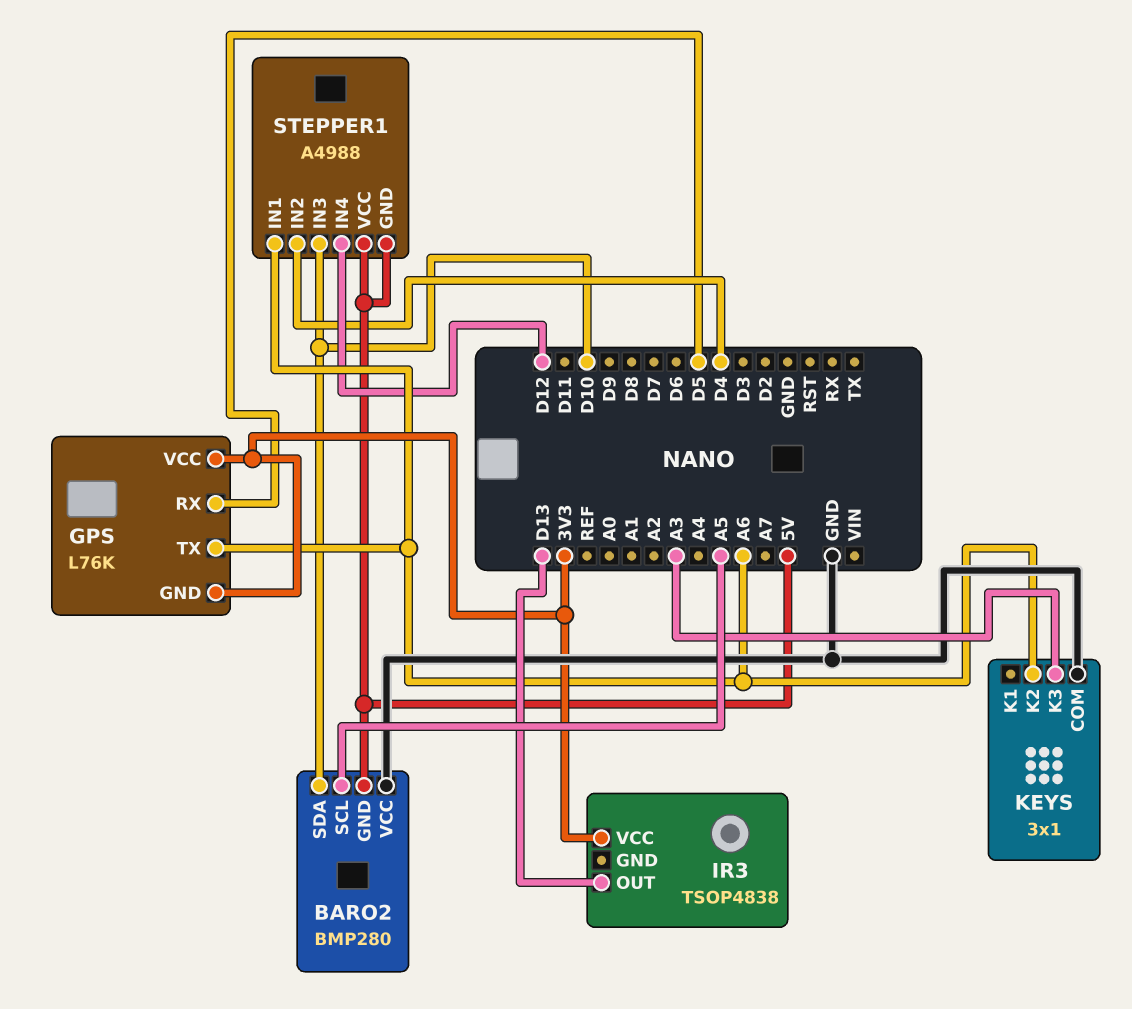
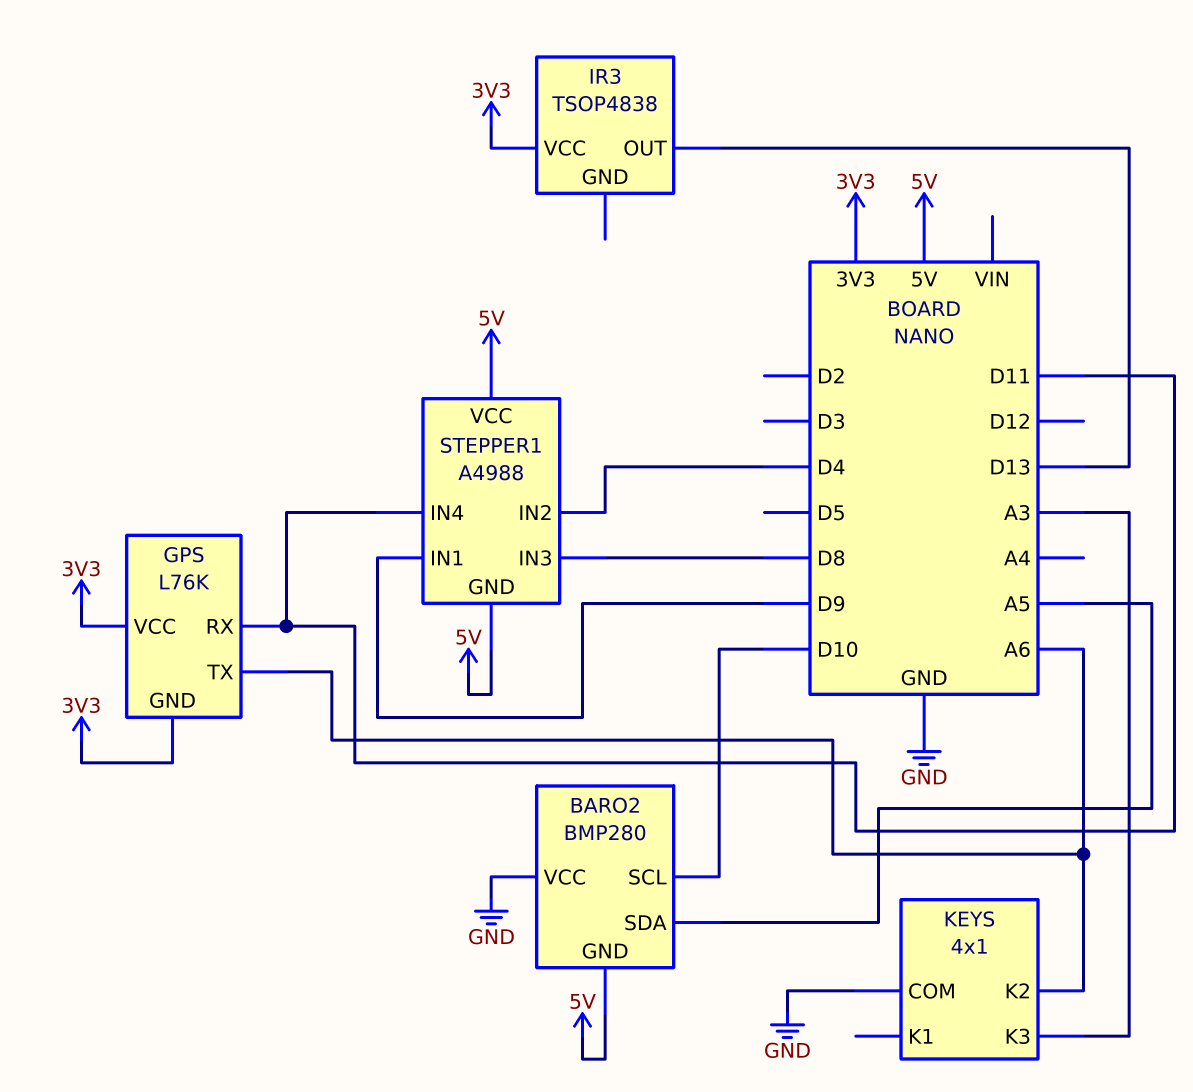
BARO2 pin SCL: A5 -> D10
BARO2 pin SDA: D10 -> A5
GPS pin RX: D5 -> D11
KEYS: 3x1 -> 4x1
STEPPER1 pin IN1: A6 -> D9
STEPPER1 pin IN3: D10 -> D8
STEPPER1 pin IN4: D12 -> D11

